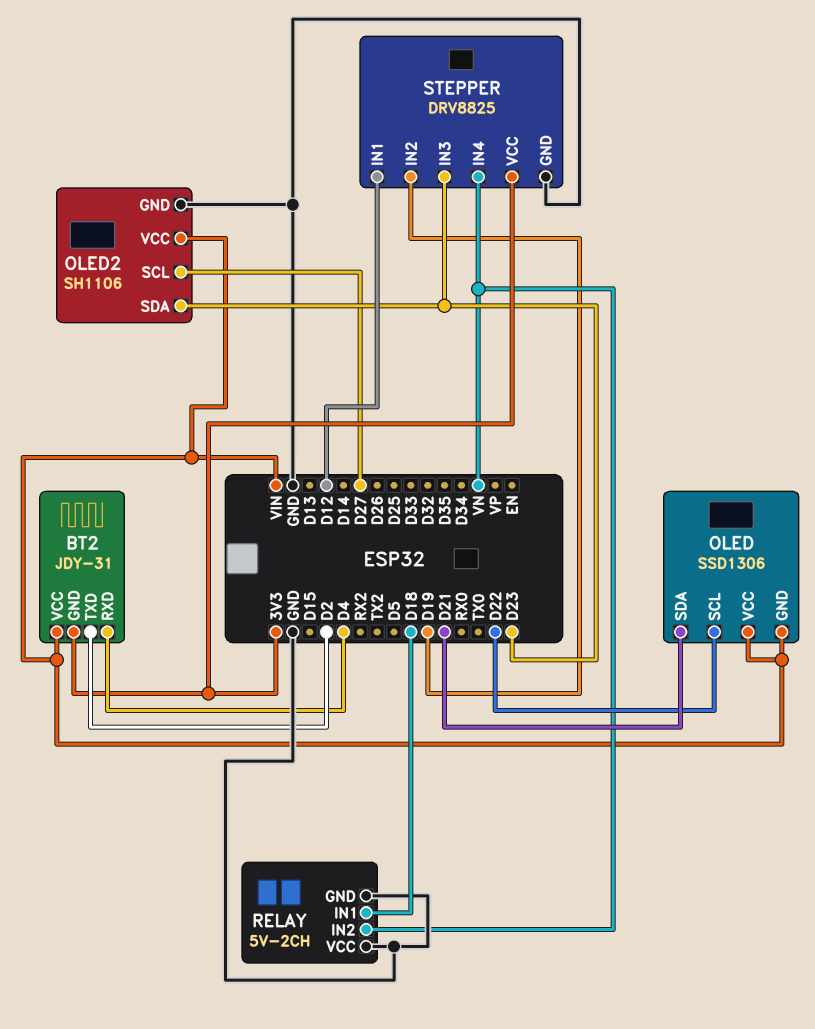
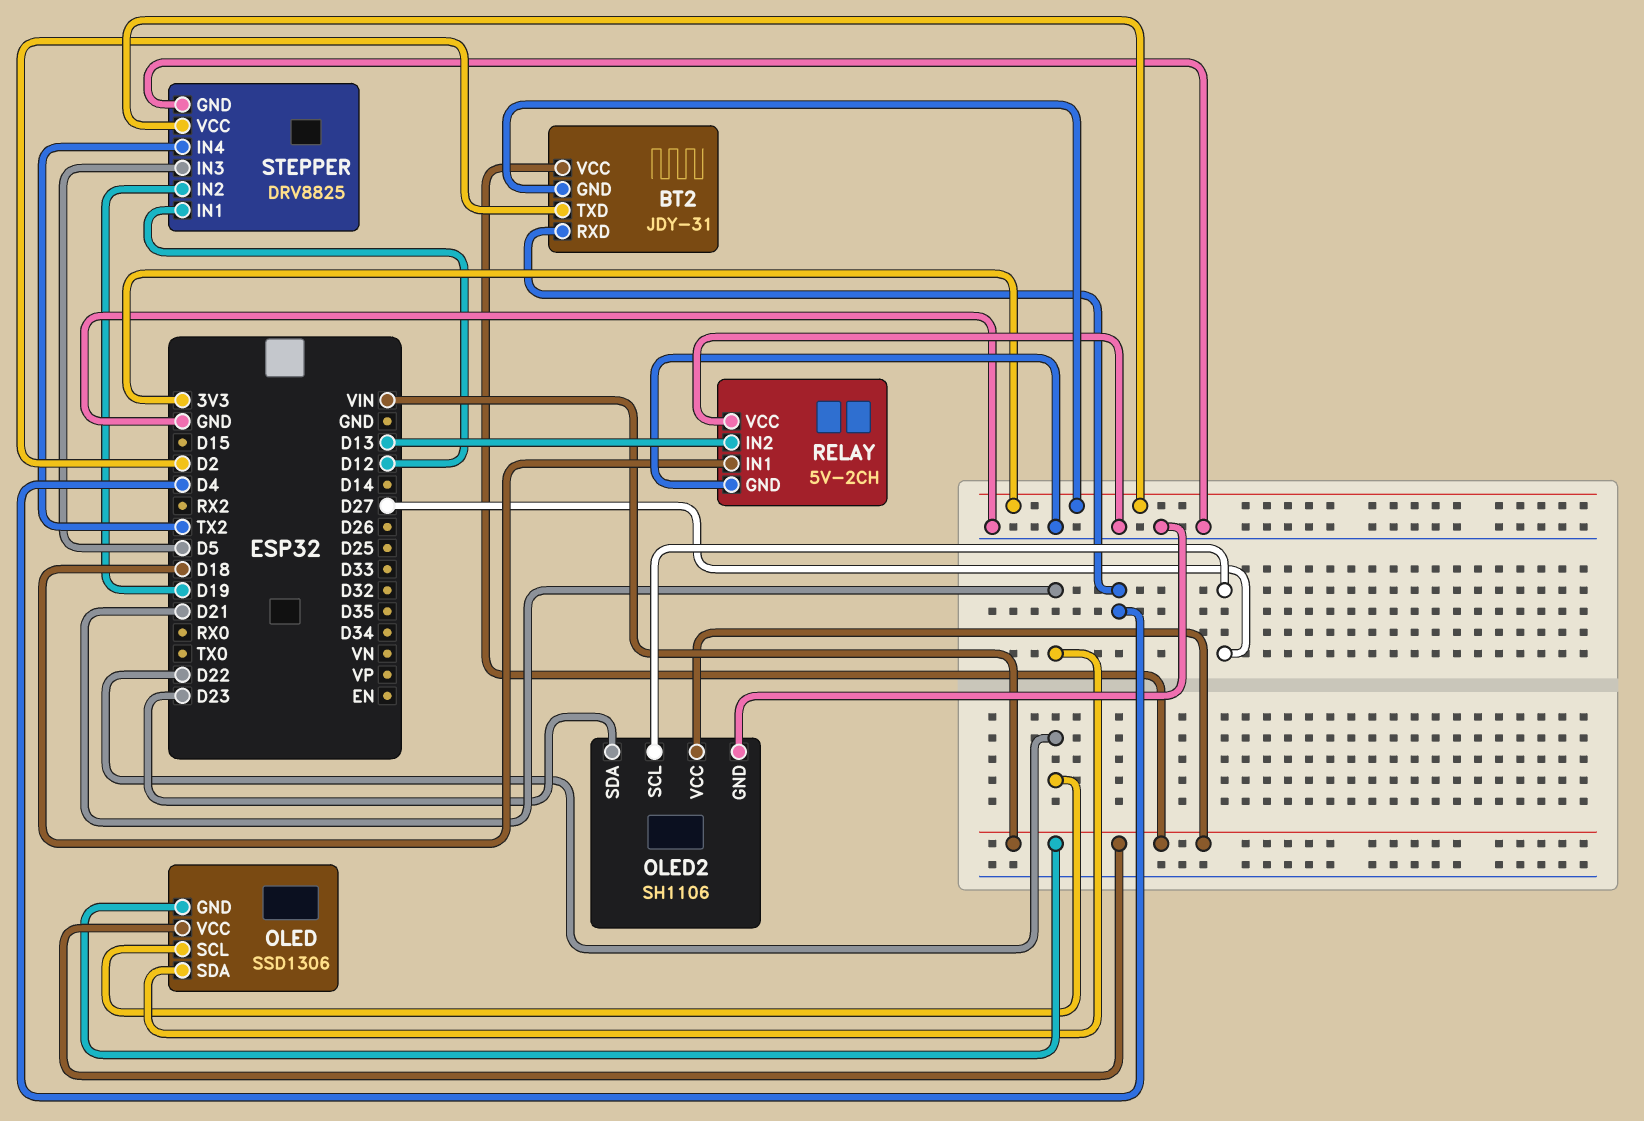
RELAY pin IN2: VN -> D13
STEPPER pin IN3: D23 -> D5
STEPPER pin IN4: VN -> TX2

